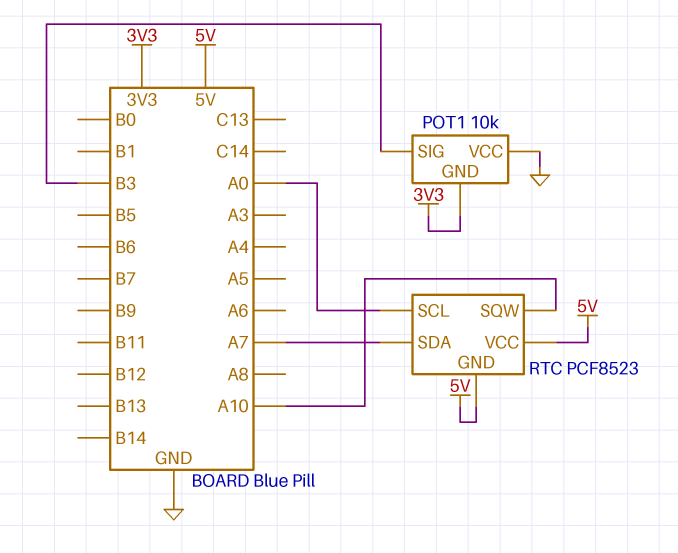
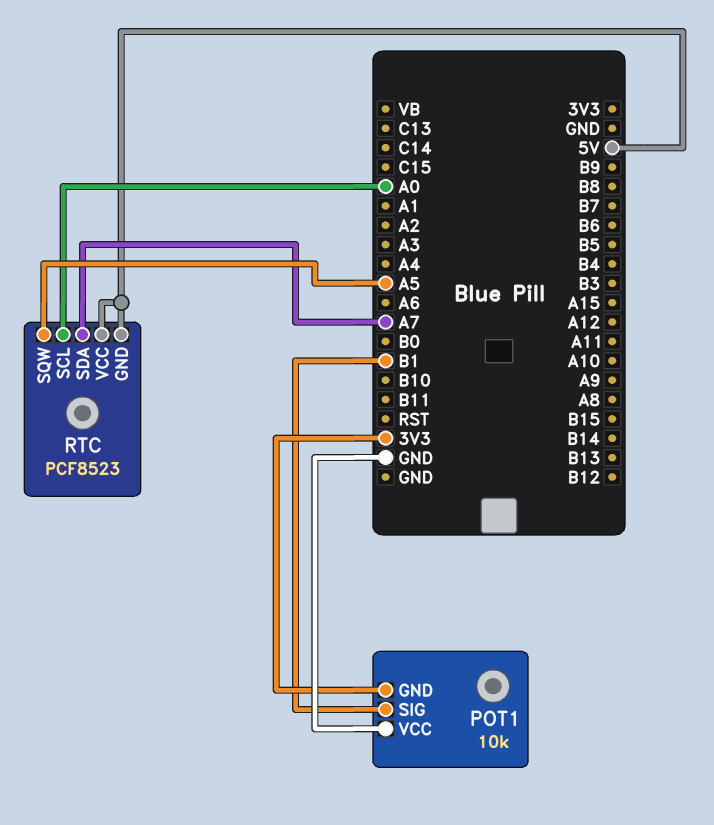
POT1 pin SIG: B3 -> B1
RTC pin SQW: A10 -> A5

